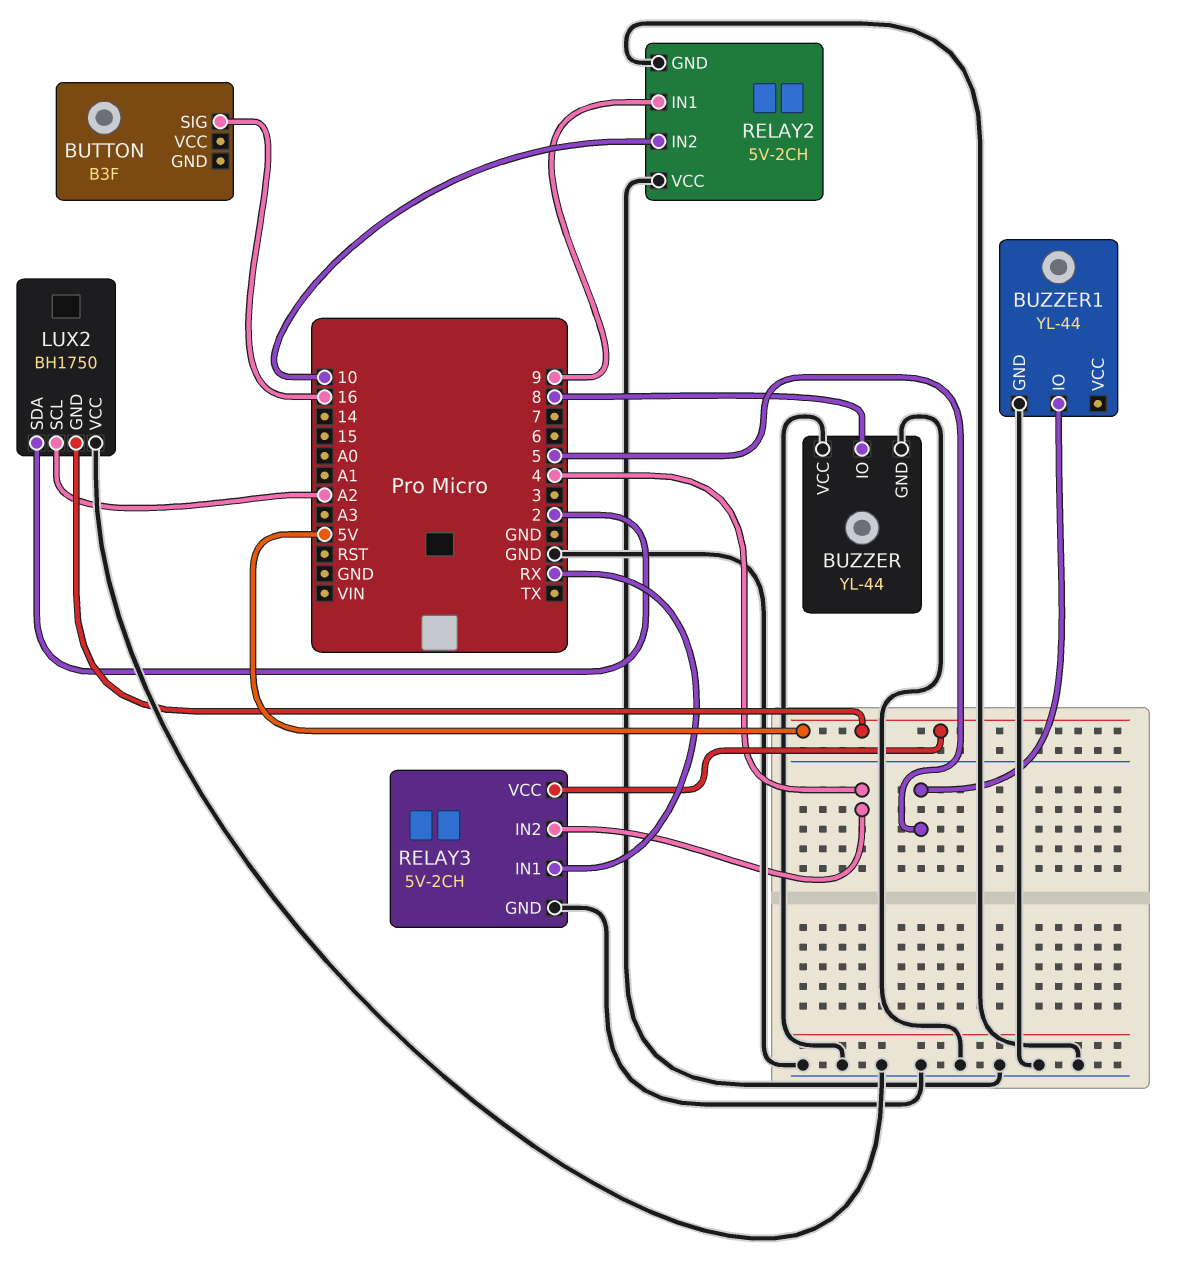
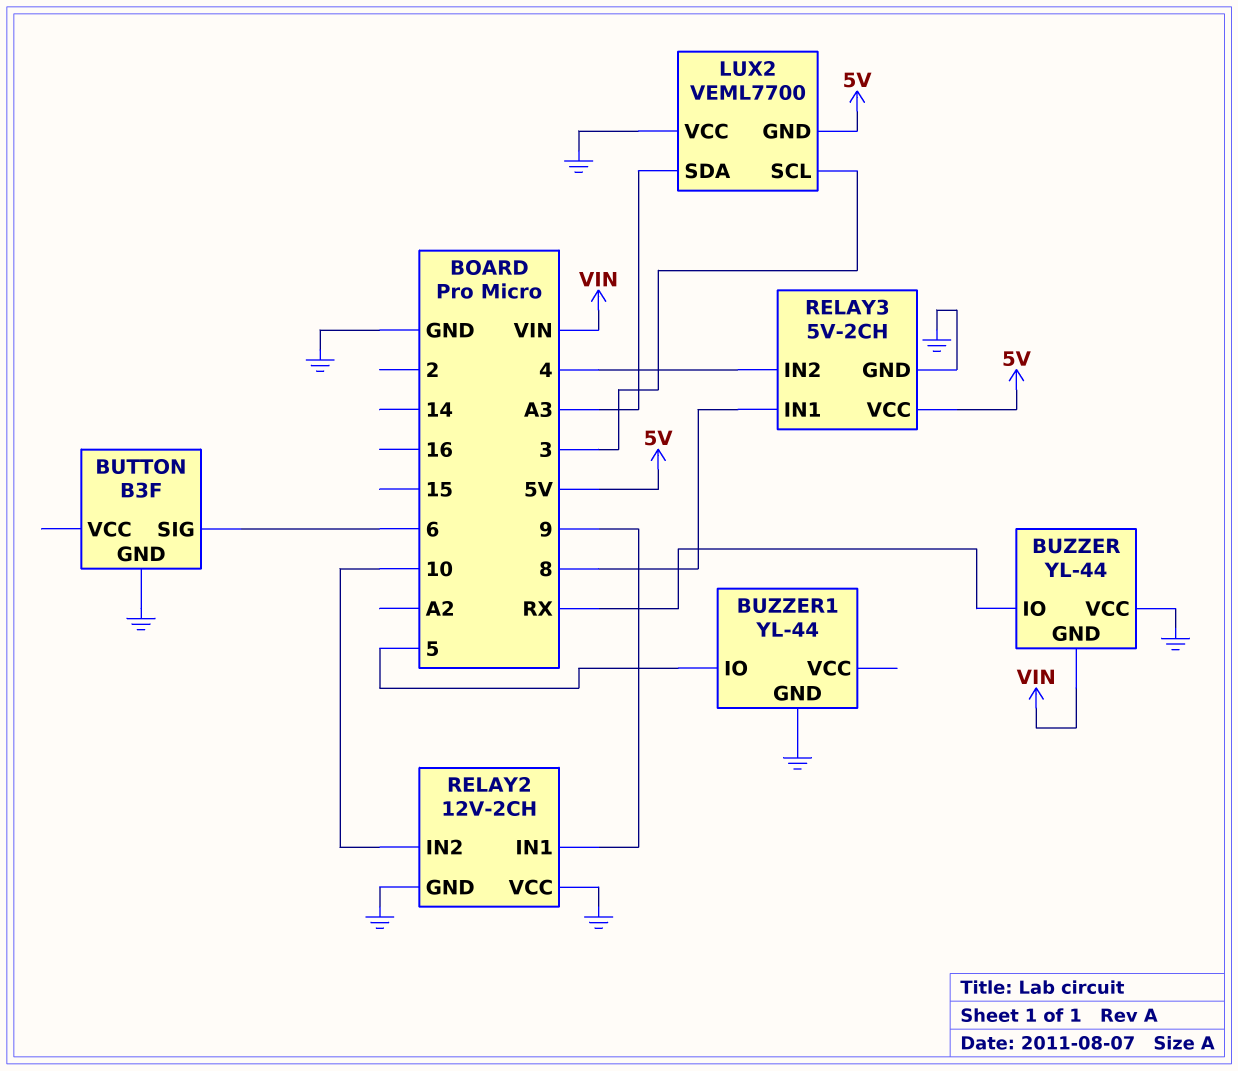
BUTTON pin GND: none -> GND
BUTTON pin SIG: 16 -> 6
BUZZER pin GND: GND -> VIN
BUZZER pin IO: 8 -> RX
LUX2: BH1750 -> VEML7700
LUX2 pin SCL: A2 -> 3
LUX2 pin SDA: 2 -> A3
RELAY2: 5V-2CH -> 12V-2CH
RELAY3 pin IN1: RX -> 8

